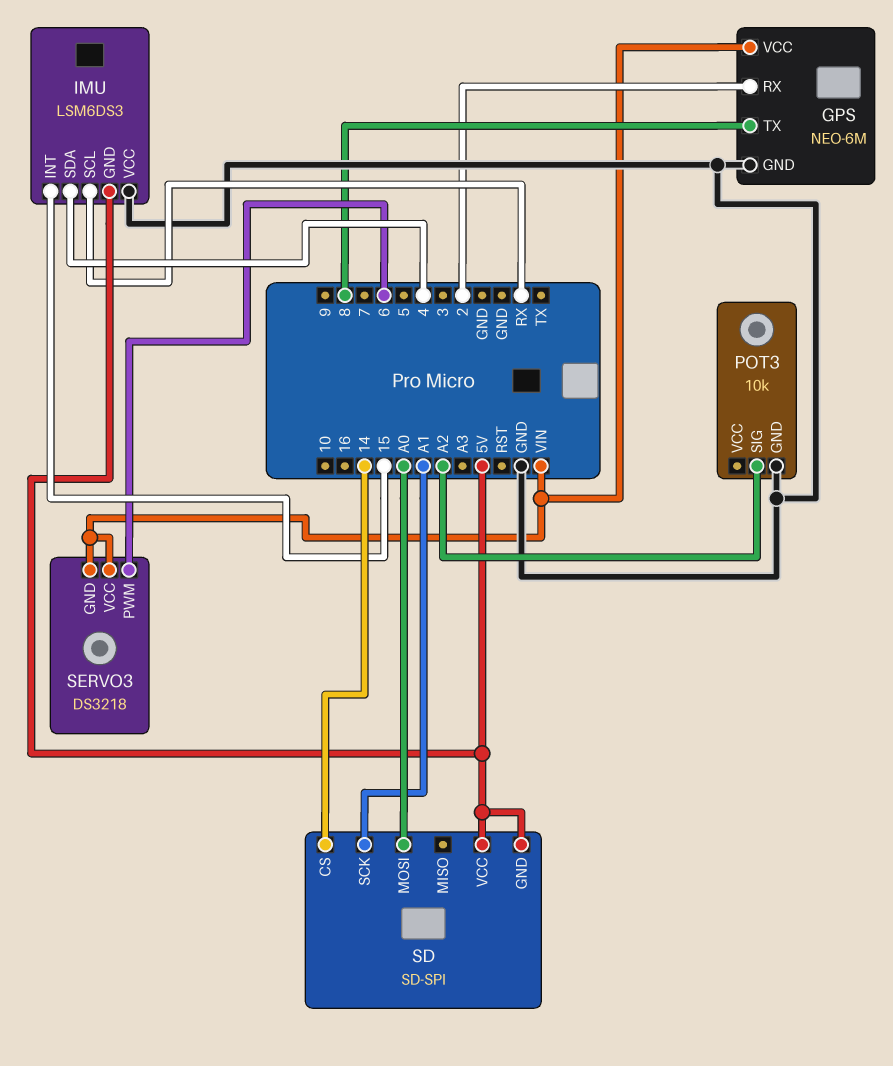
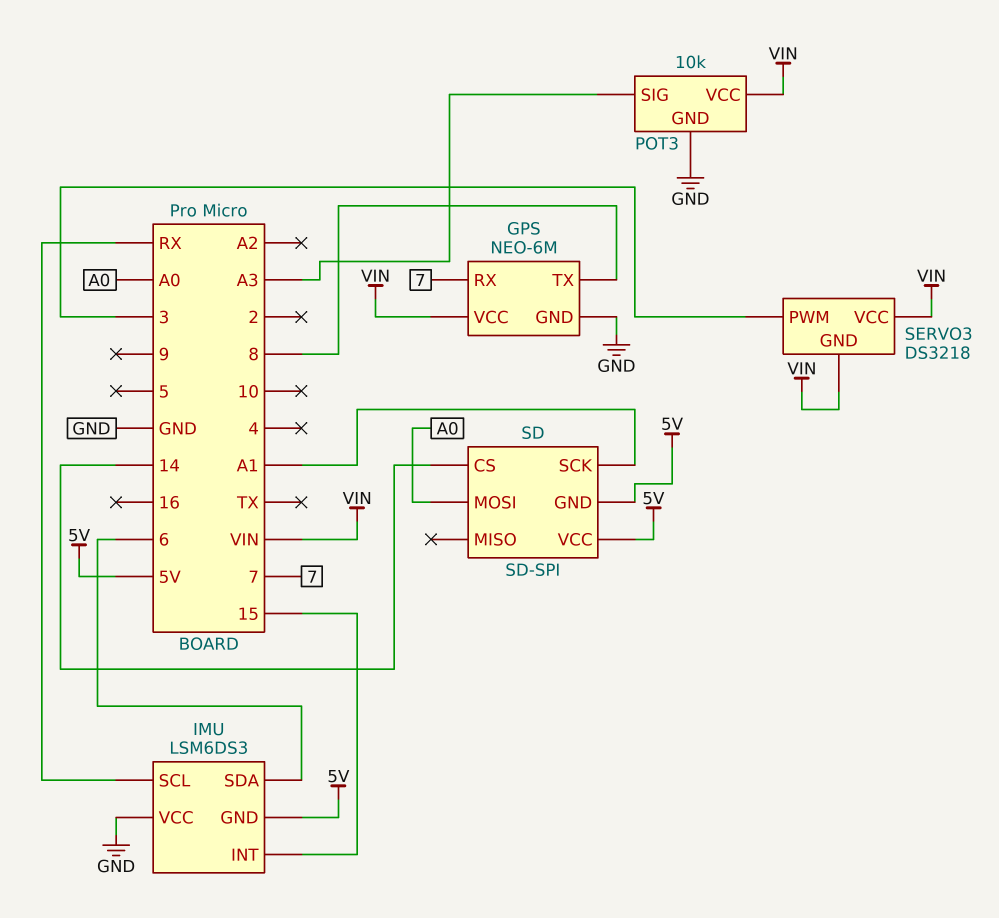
GPS pin RX: 2 -> 7
IMU pin SDA: 4 -> 6
POT3 pin SIG: A2 -> A3
POT3 pin VCC: none -> VIN
SERVO3 pin PWM: 6 -> 3

